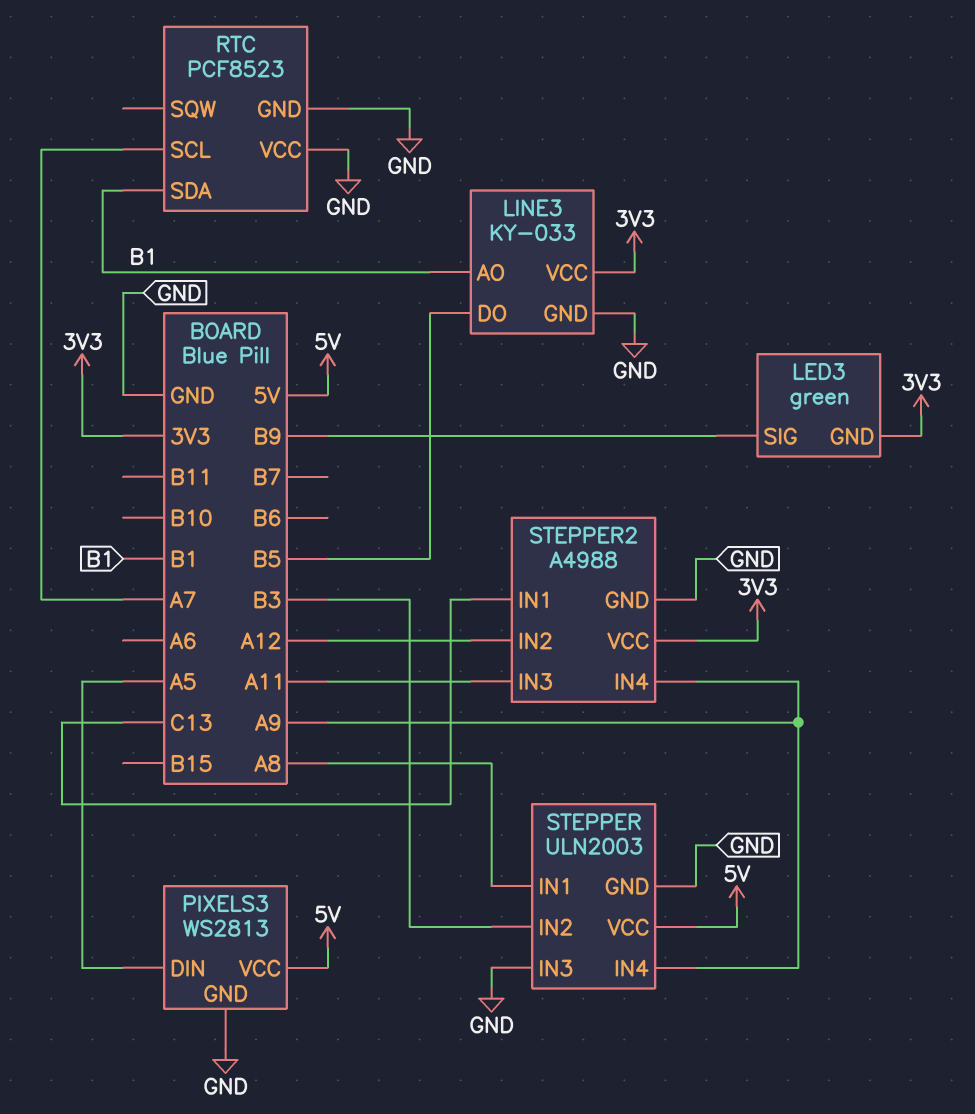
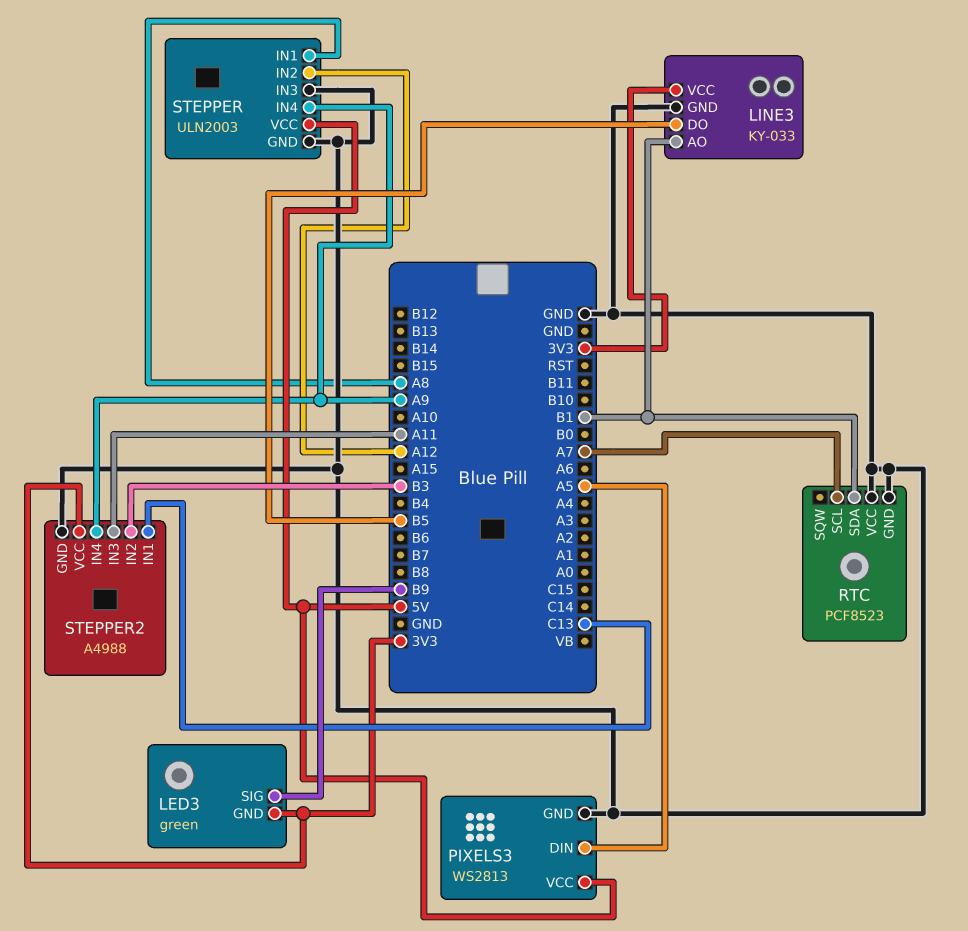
STEPPER pin IN2: B3 -> A12
STEPPER2 pin IN2: A12 -> B3

